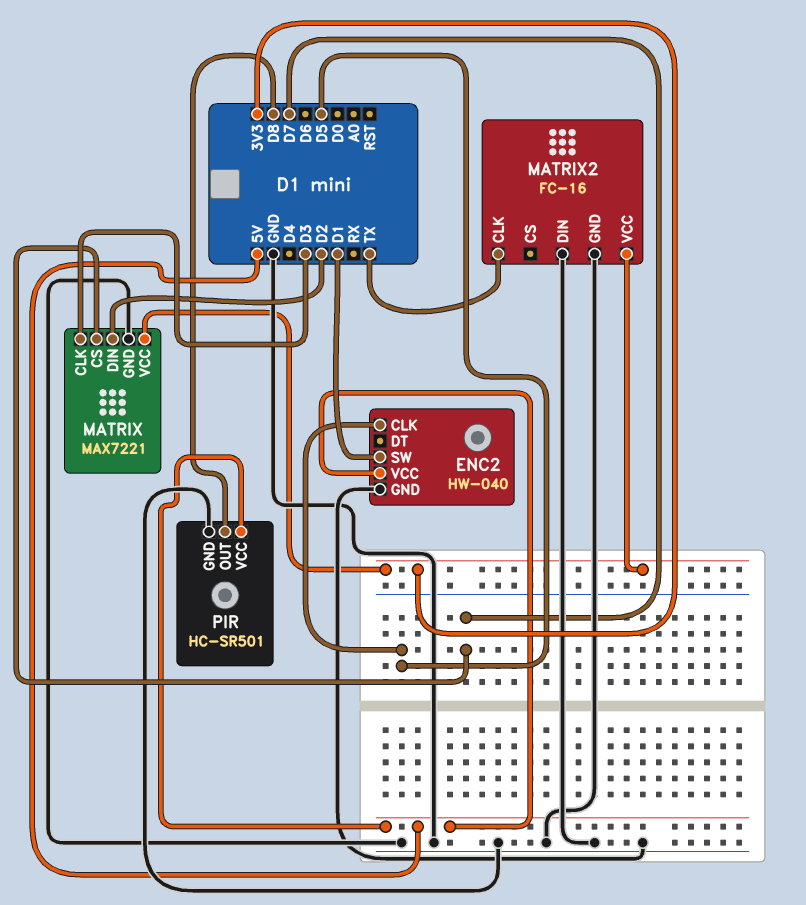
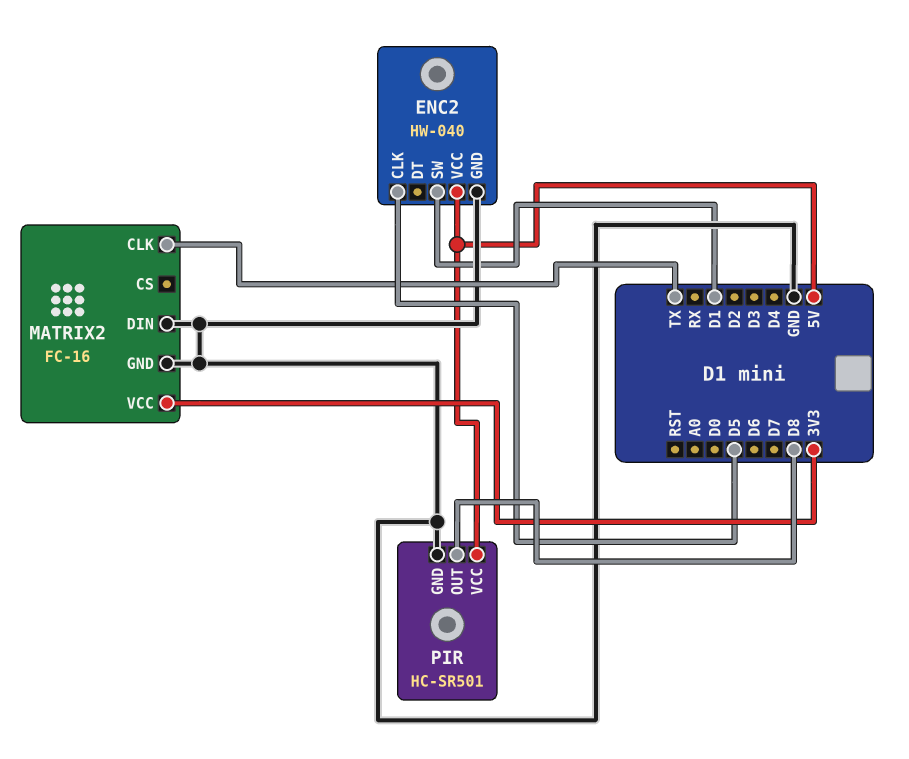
MATRIX: MAX7221 -> none
MATRIX pin CLK: D3 -> none
MATRIX pin CS: D7 -> none
MATRIX pin DIN: D2 -> none
MATRIX pin GND: GND -> none
MATRIX pin VCC: 3V3 -> none

